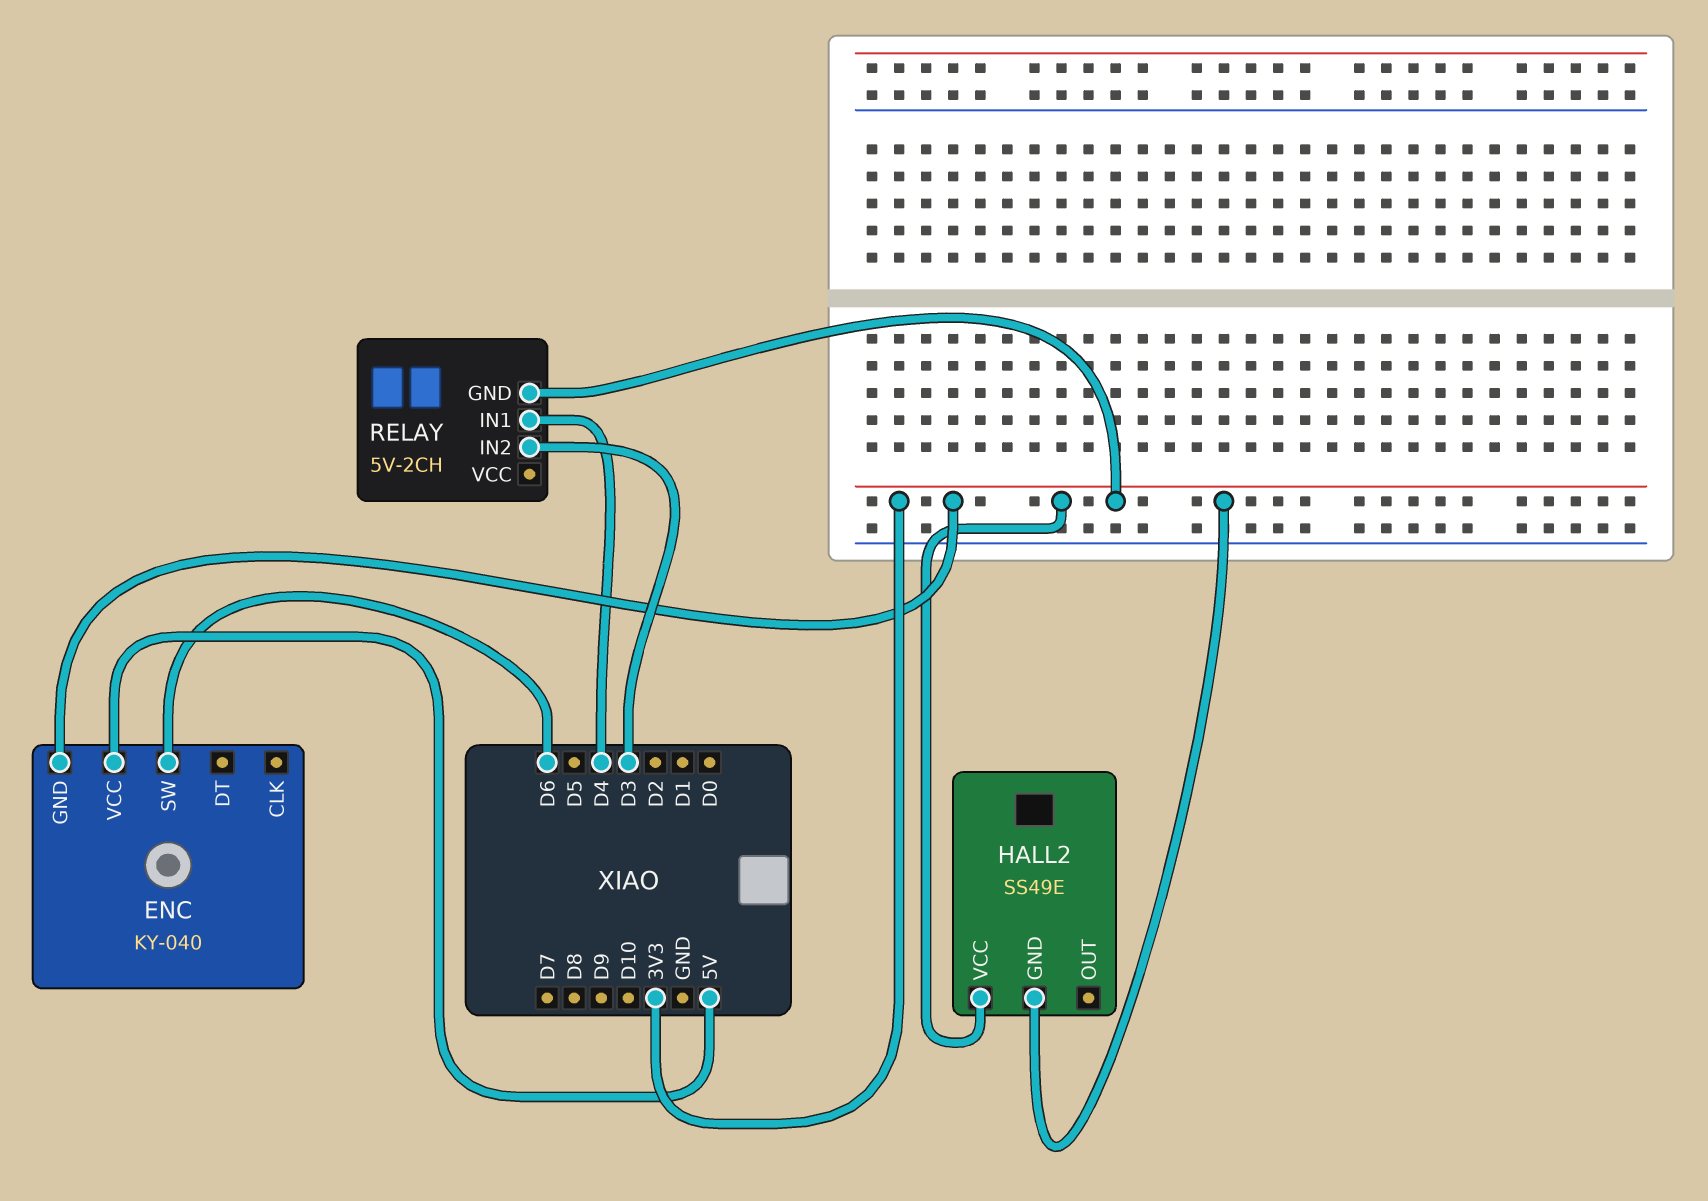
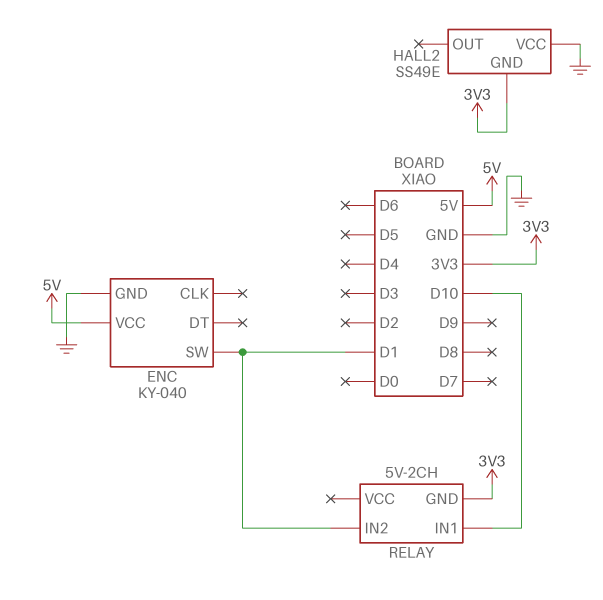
ENC pin GND: 3V3 -> GND
ENC pin SW: D6 -> D1
HALL2 pin VCC: 3V3 -> GND
RELAY pin IN1: D4 -> D10
RELAY pin IN2: D3 -> D1

